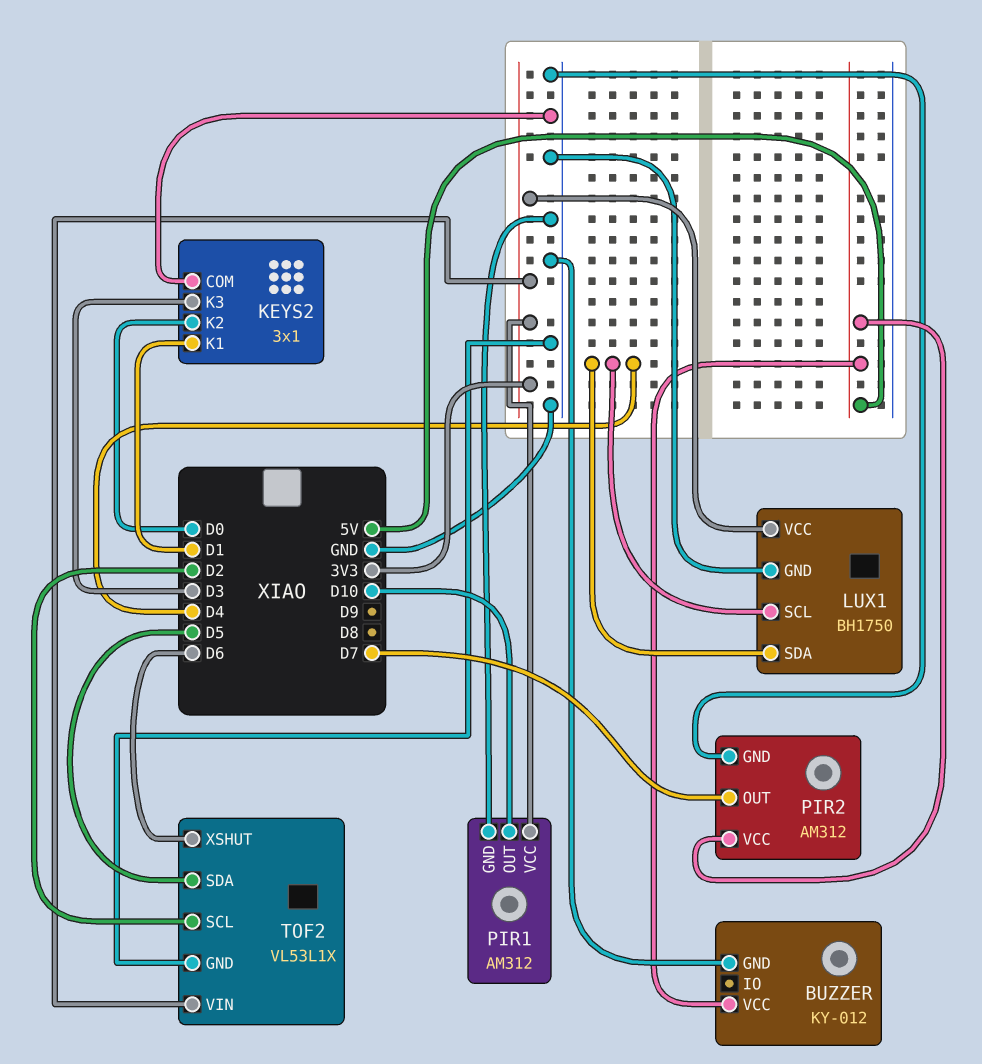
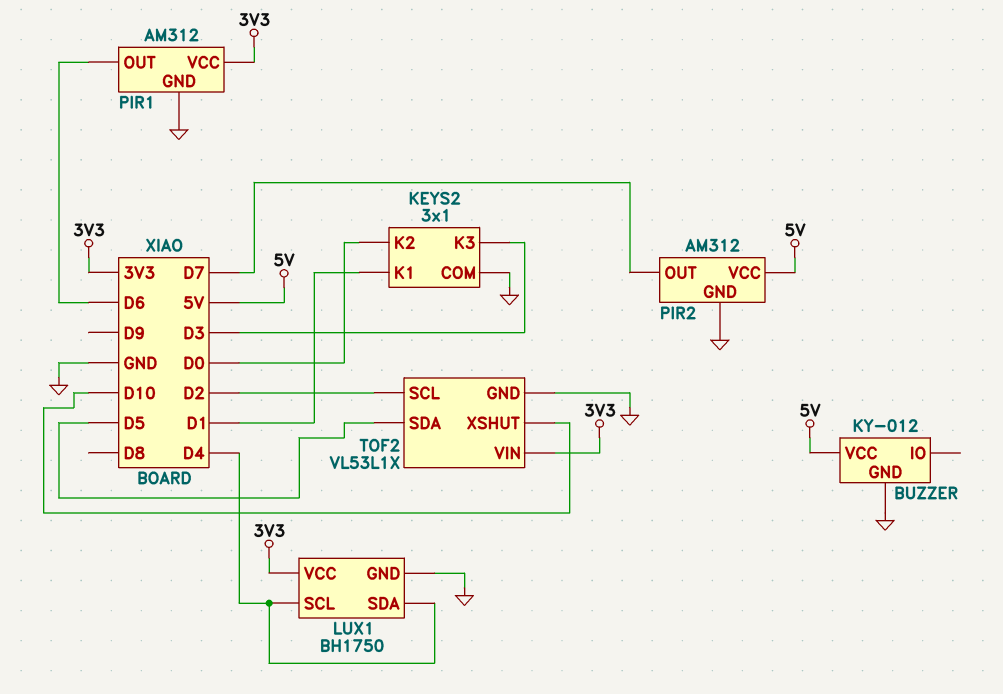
PIR1 pin OUT: D10 -> D6
TOF2 pin XSHUT: D6 -> D10

